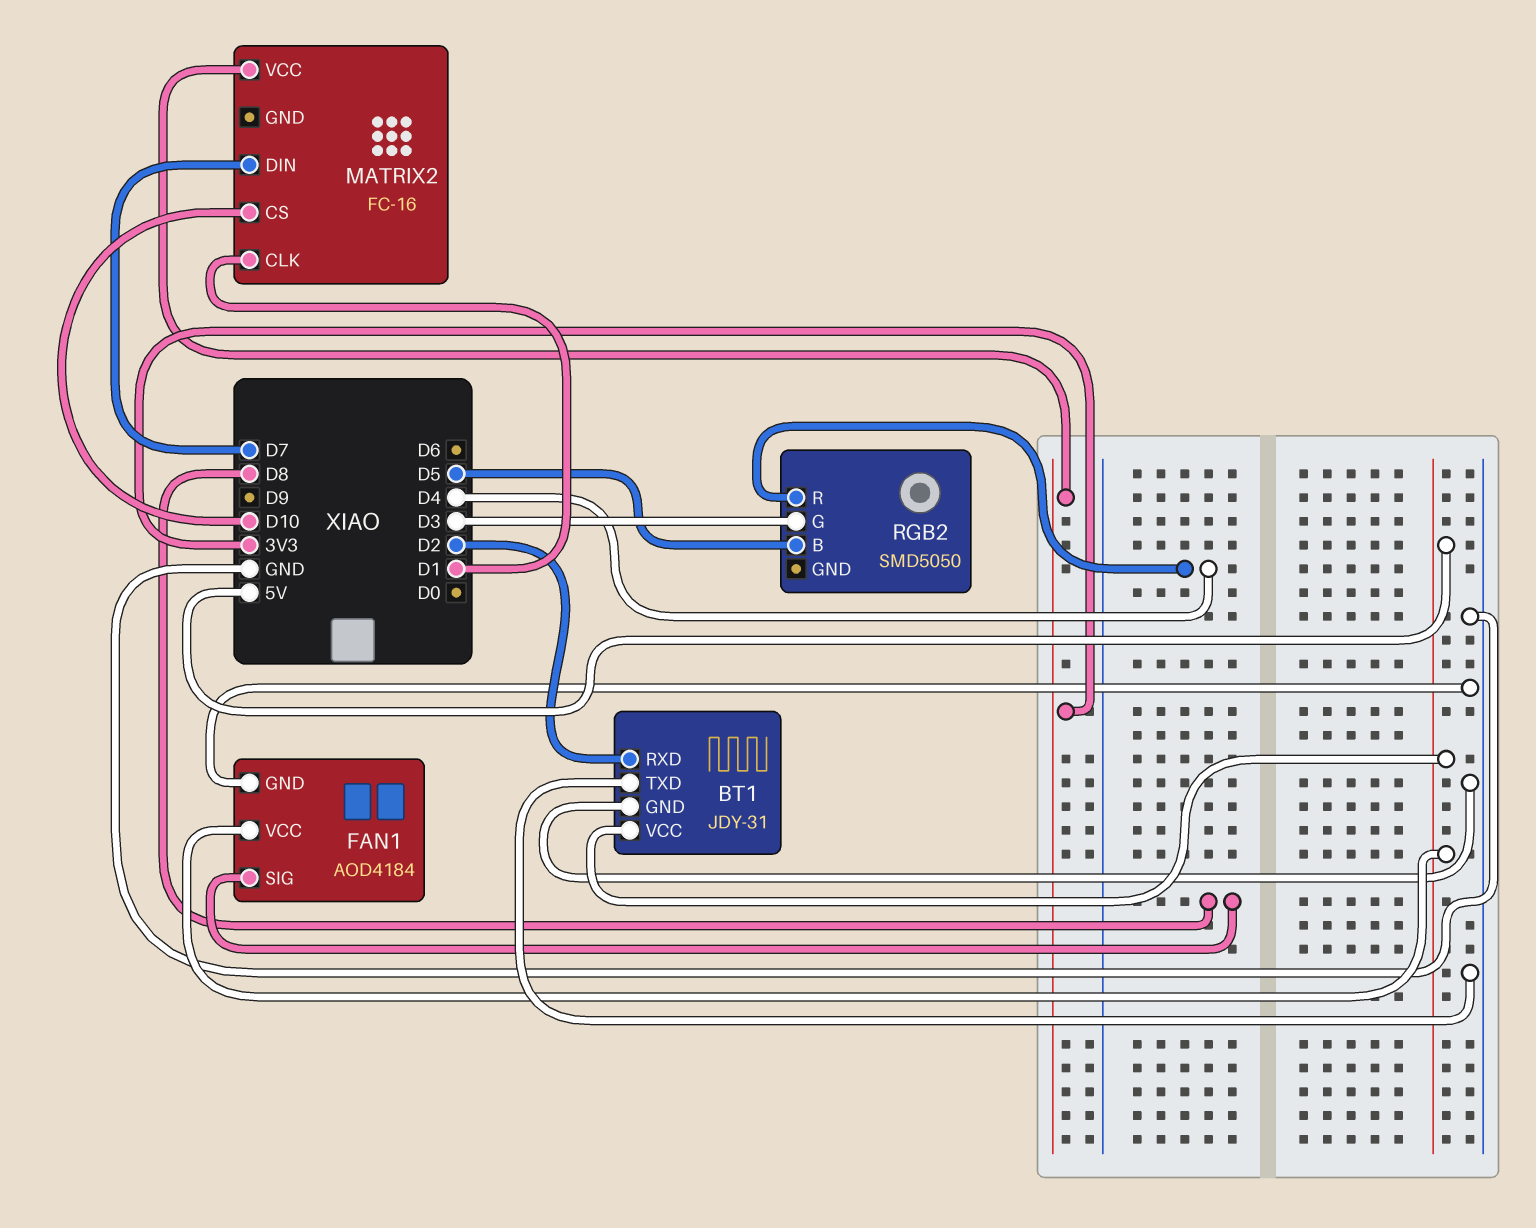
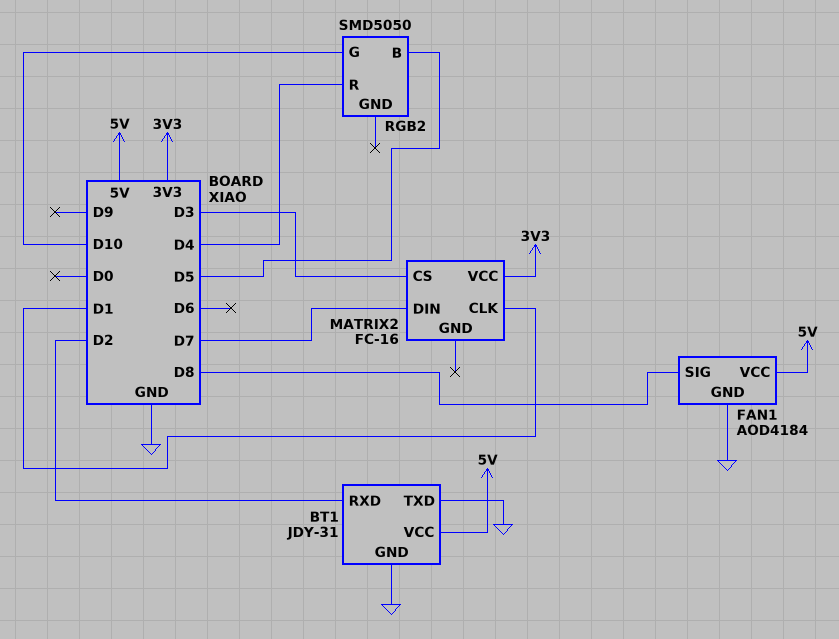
MATRIX2 pin CS: D10 -> D3
RGB2 pin G: D3 -> D10

